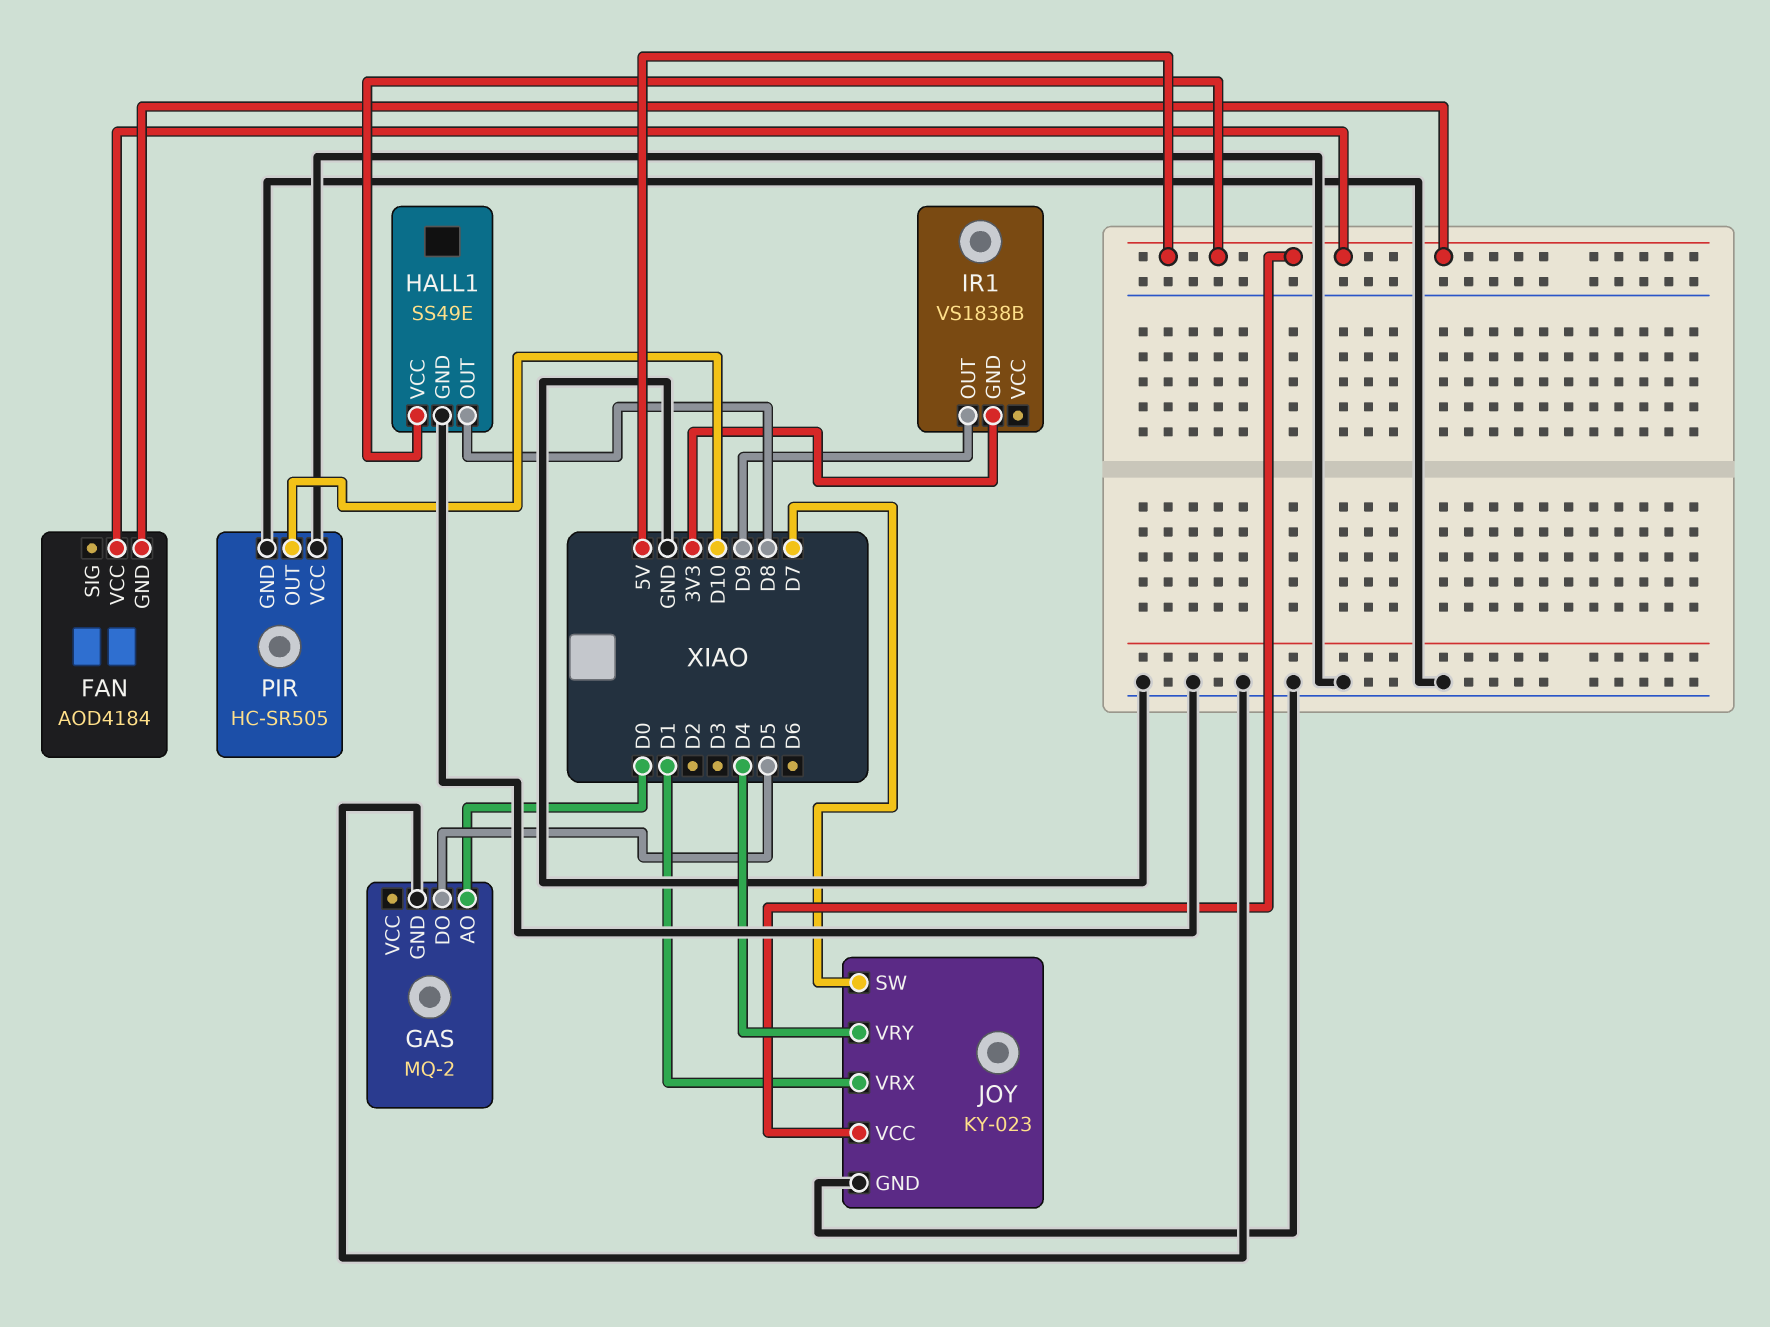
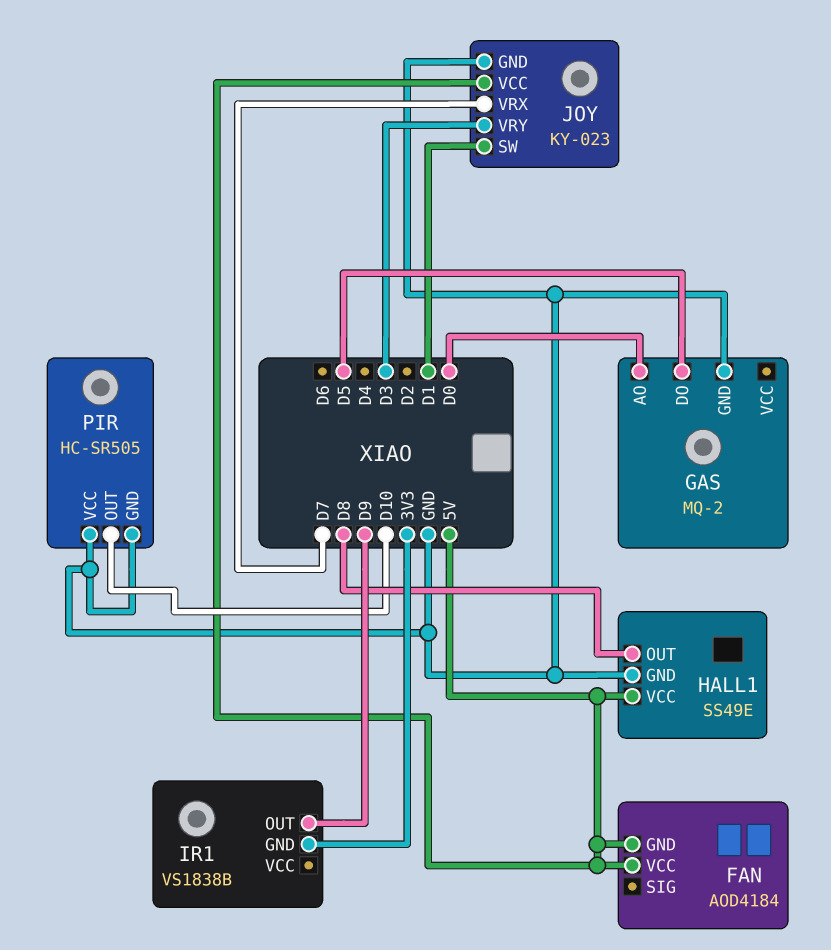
JOY pin SW: D7 -> D1
JOY pin VRX: D1 -> D7
JOY pin VRY: D4 -> D3

